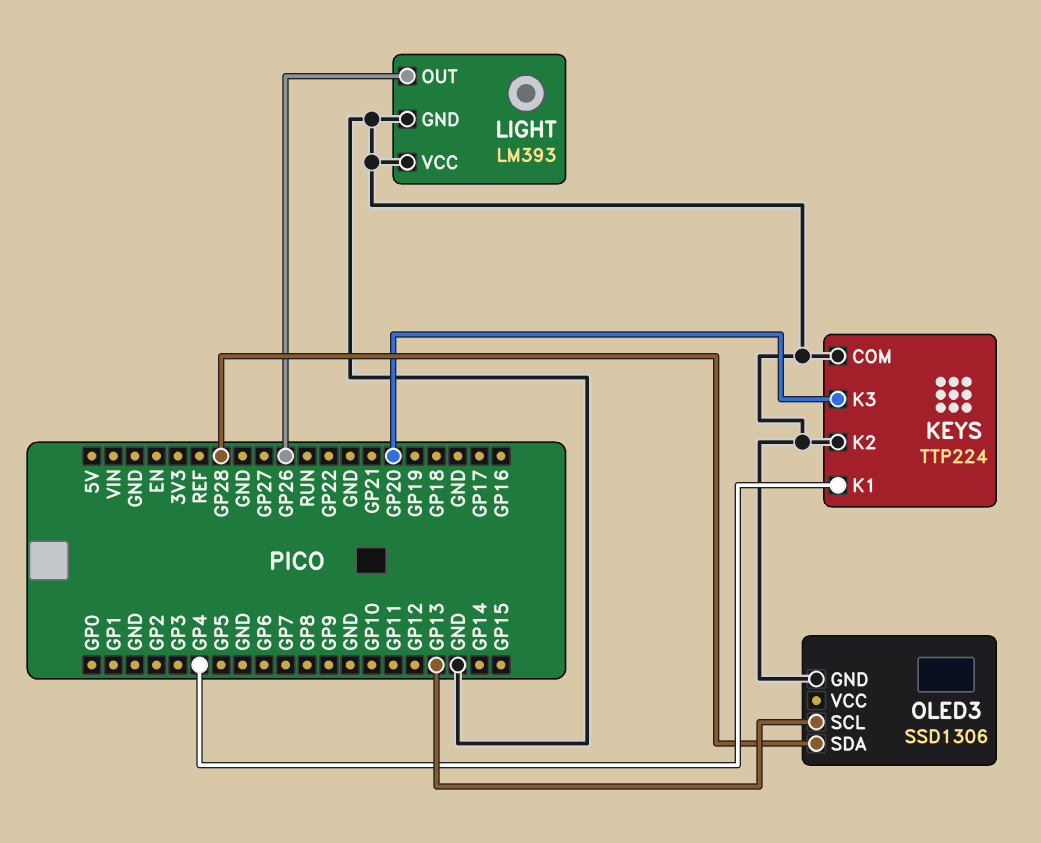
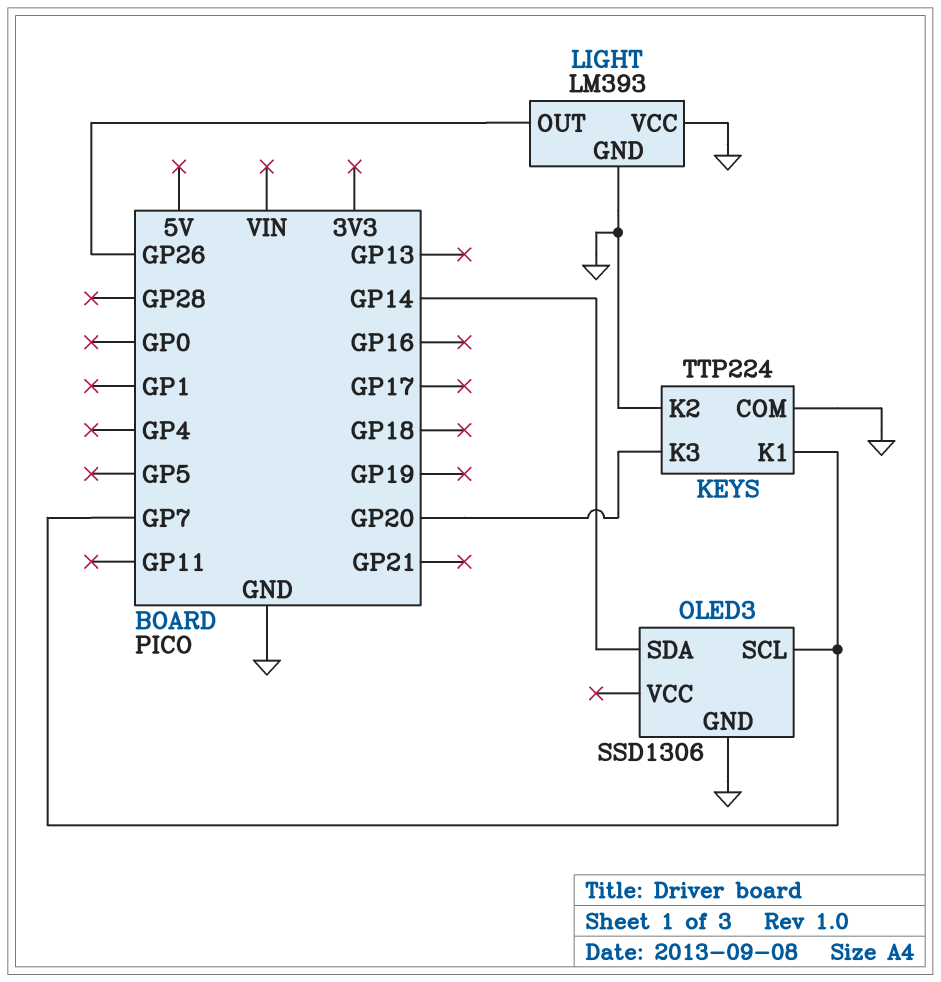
KEYS pin K1: GP4 -> GP7
OLED3 pin SCL: GP13 -> GP7
OLED3 pin SDA: GP28 -> GP14

